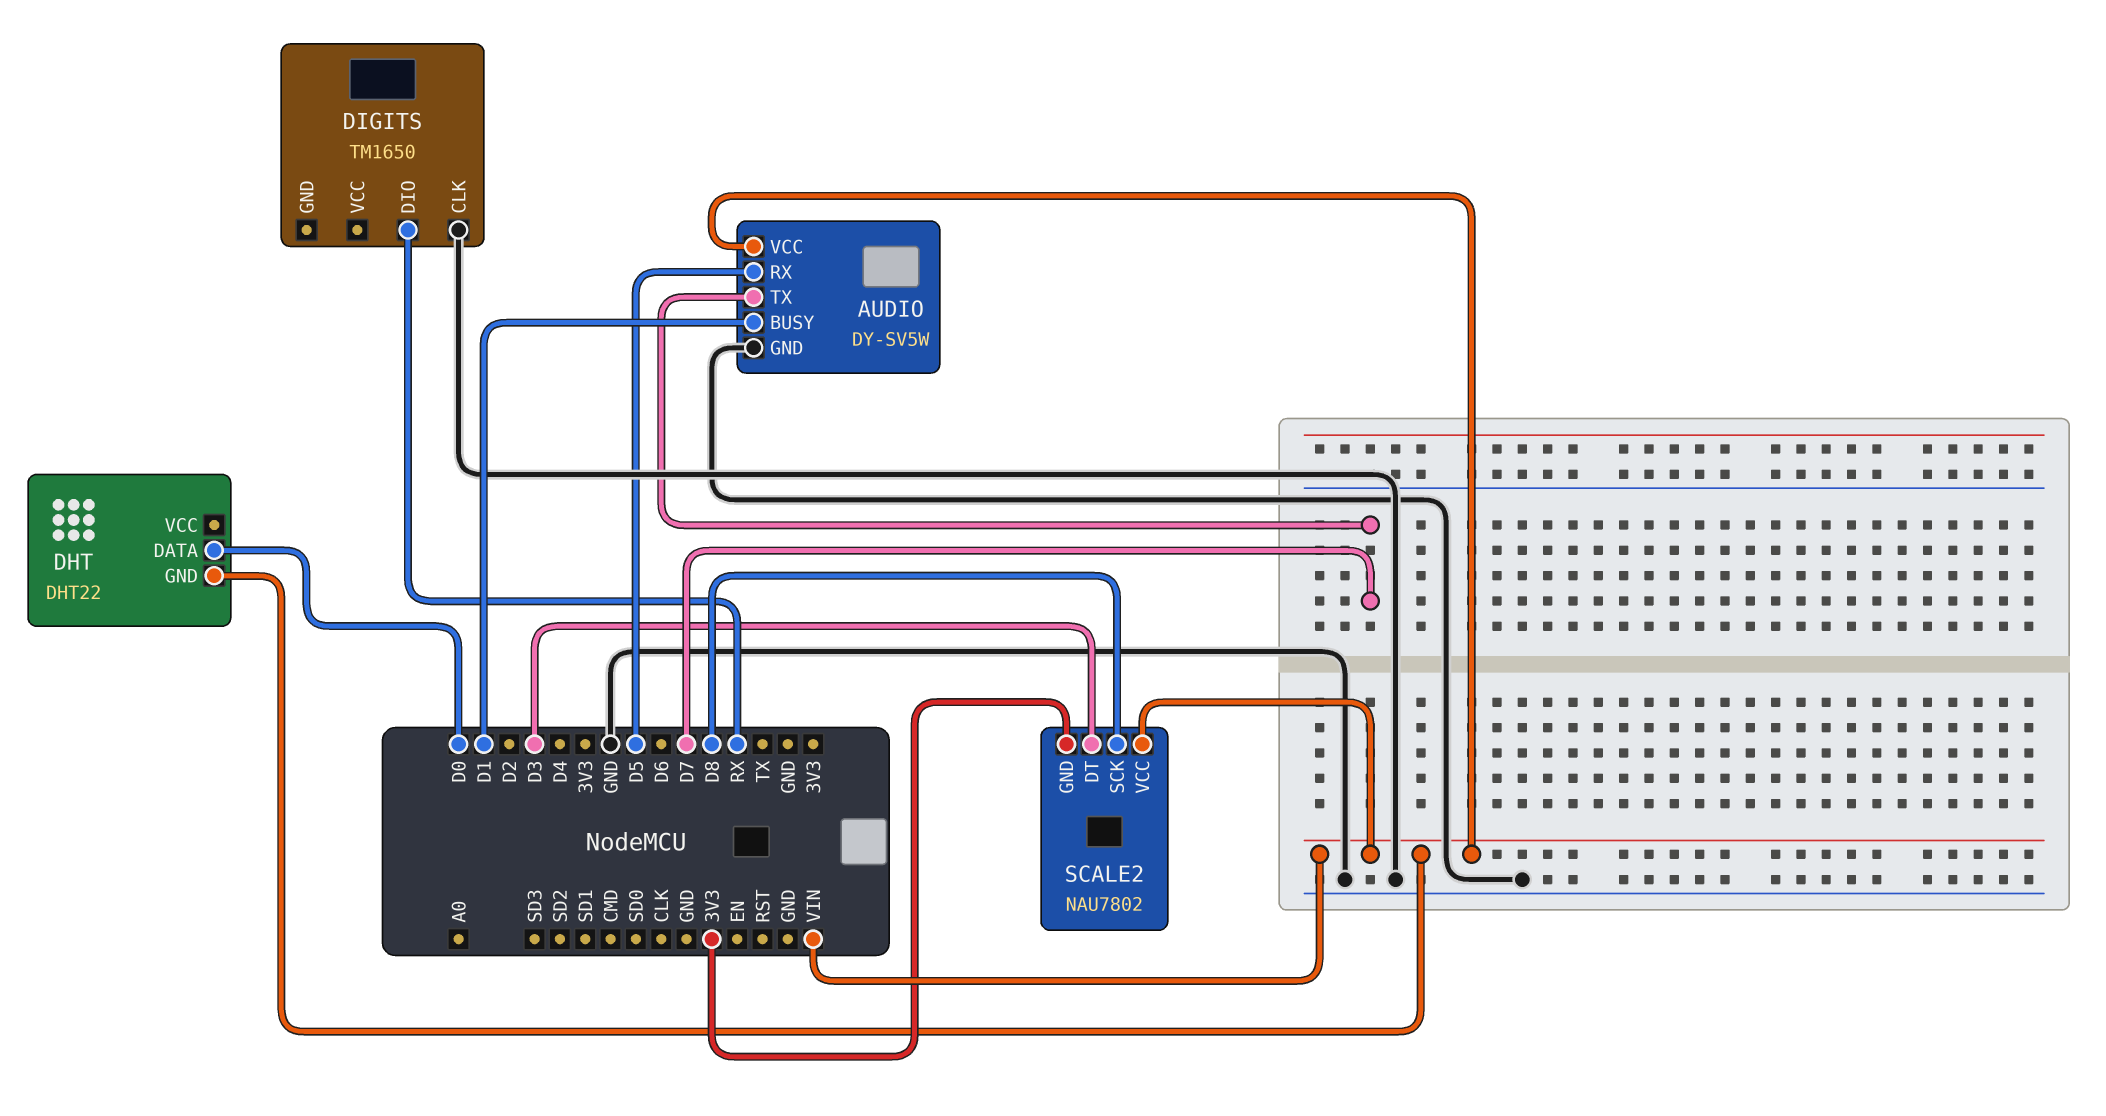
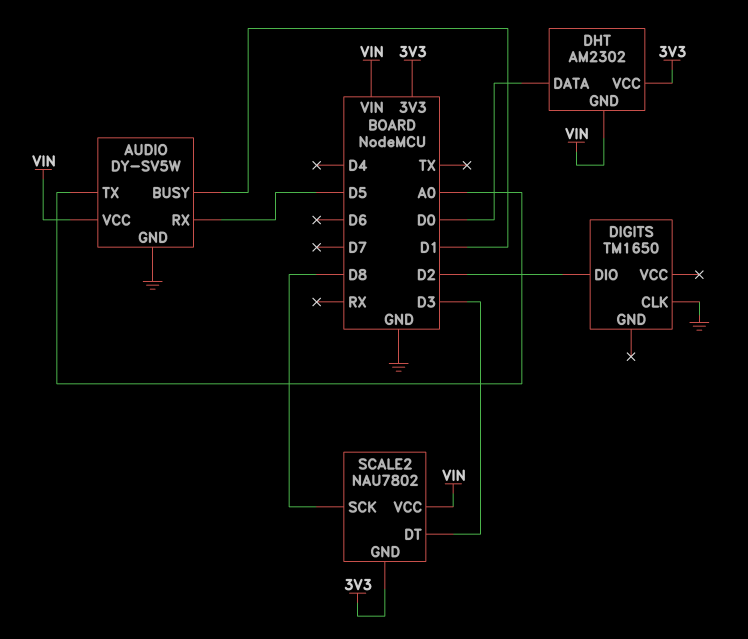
AUDIO pin TX: D7 -> A0
DHT: DHT22 -> AM2302
DHT pin VCC: none -> 3V3
DIGITS pin DIO: RX -> D2

